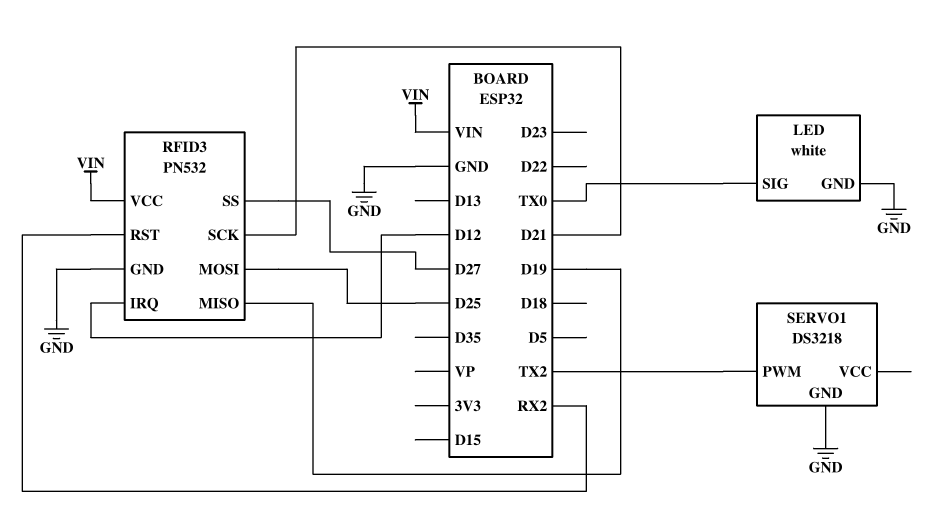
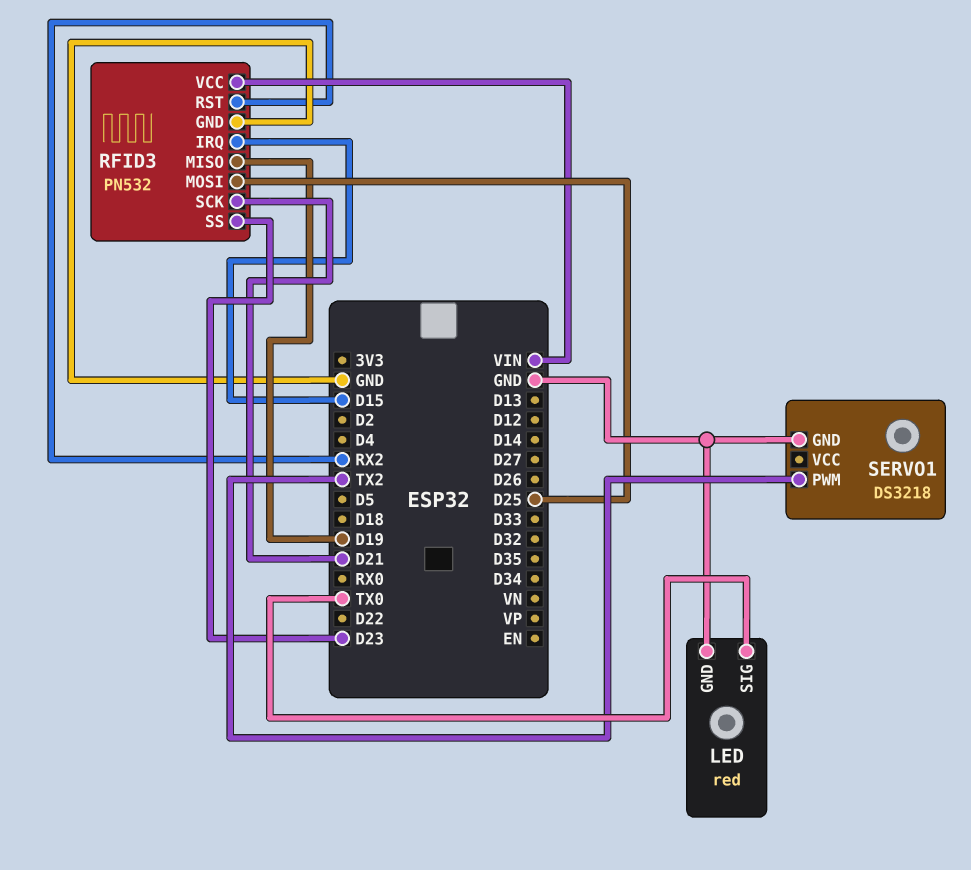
LED: white -> red
RFID3 pin IRQ: D12 -> D15
RFID3 pin SS: D27 -> D23

